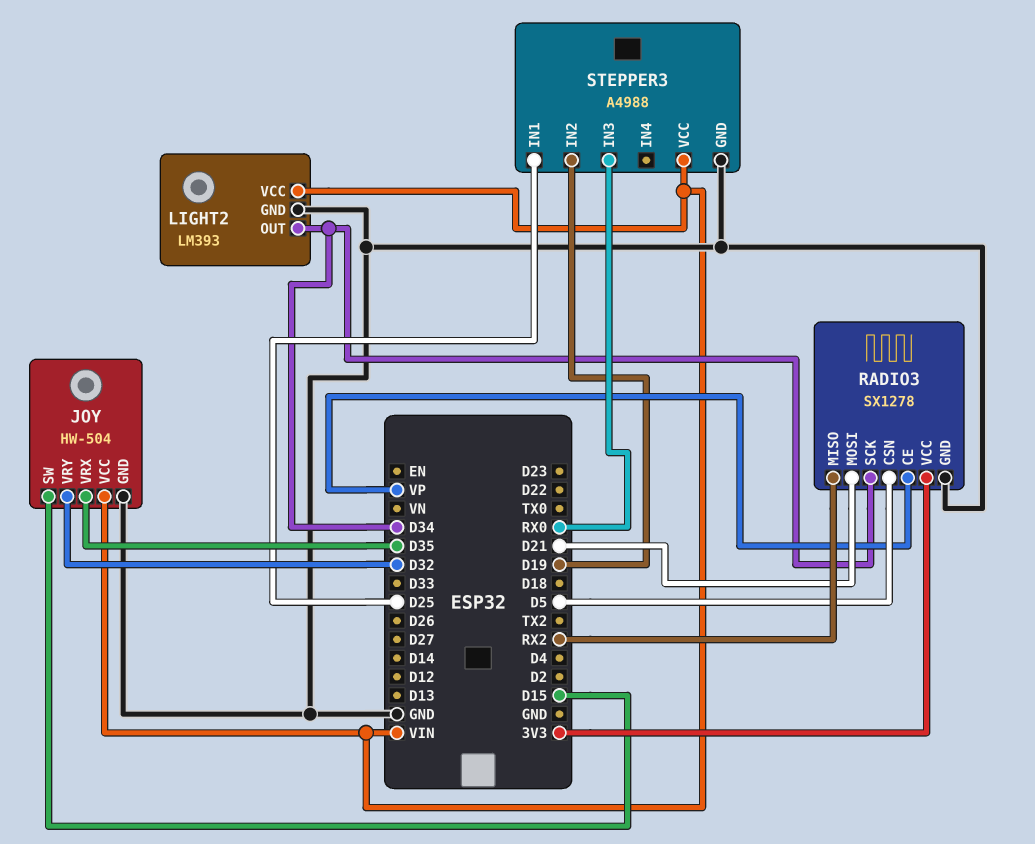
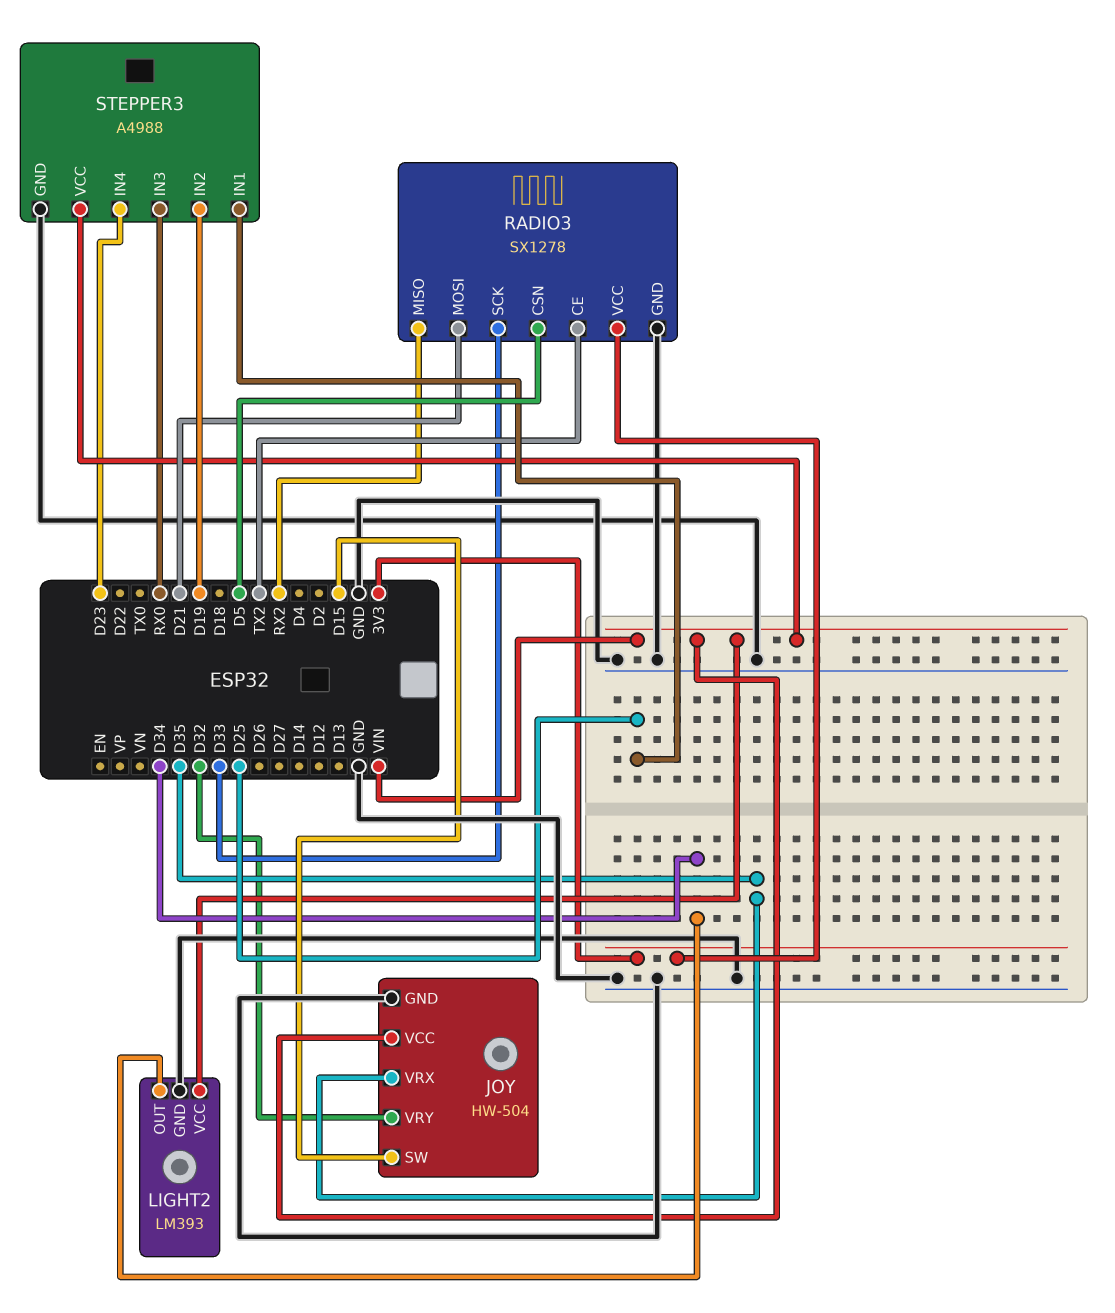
RADIO3 pin CE: VP -> TX2
RADIO3 pin SCK: D34 -> D33
STEPPER3 pin IN4: none -> D23

